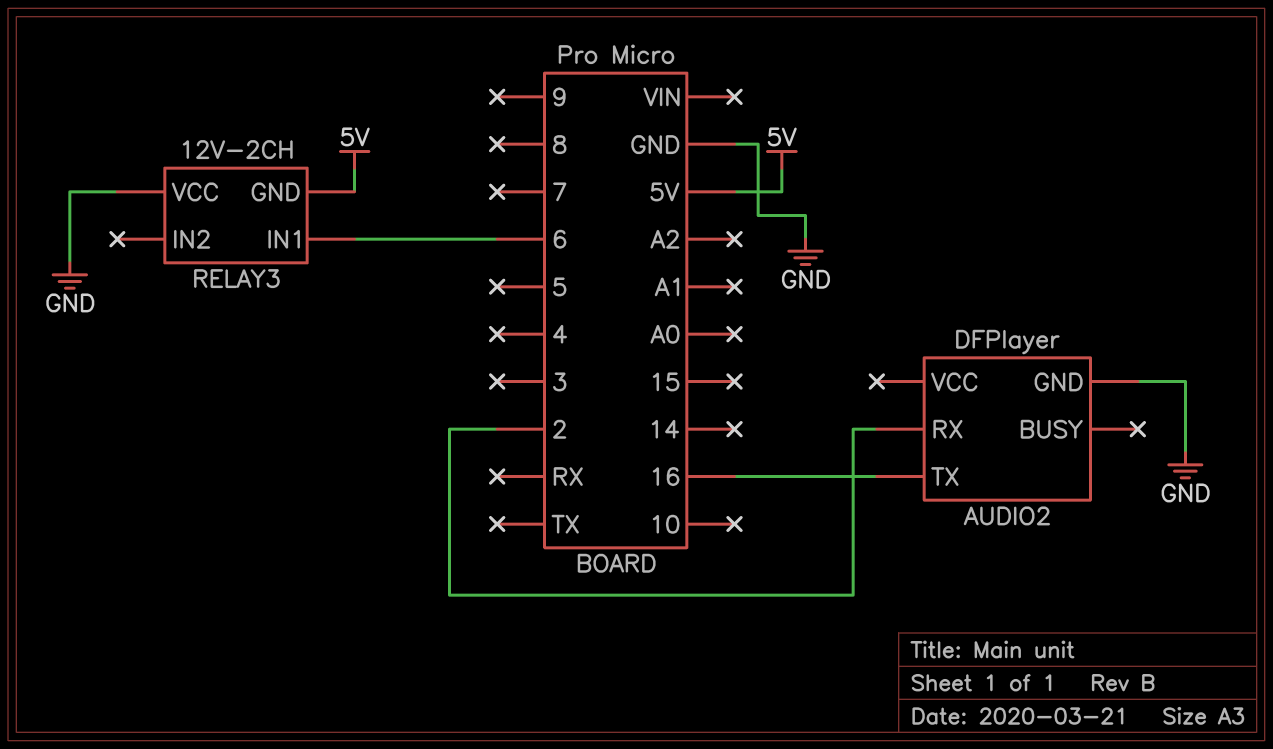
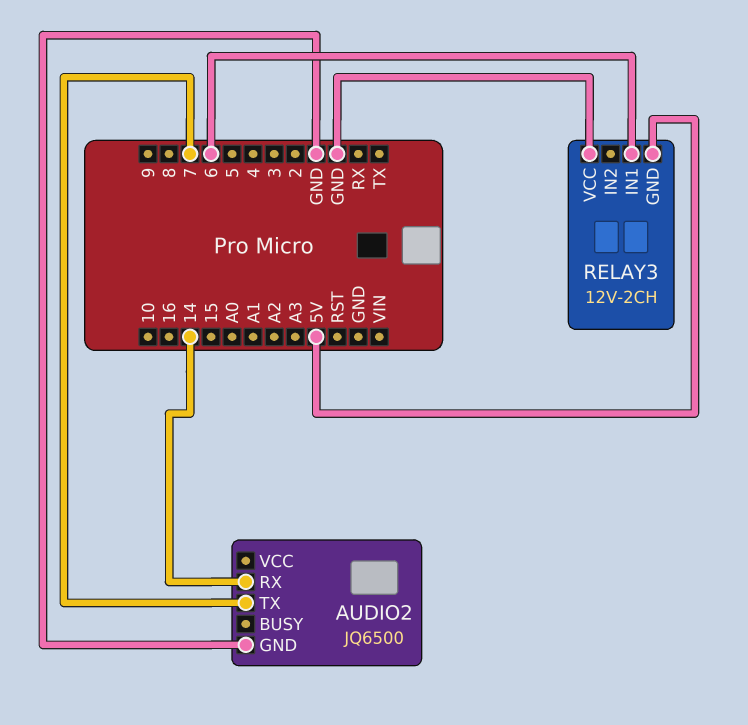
AUDIO2: DFPlayer -> JQ6500
AUDIO2 pin RX: 2 -> 14
AUDIO2 pin TX: 16 -> 7

